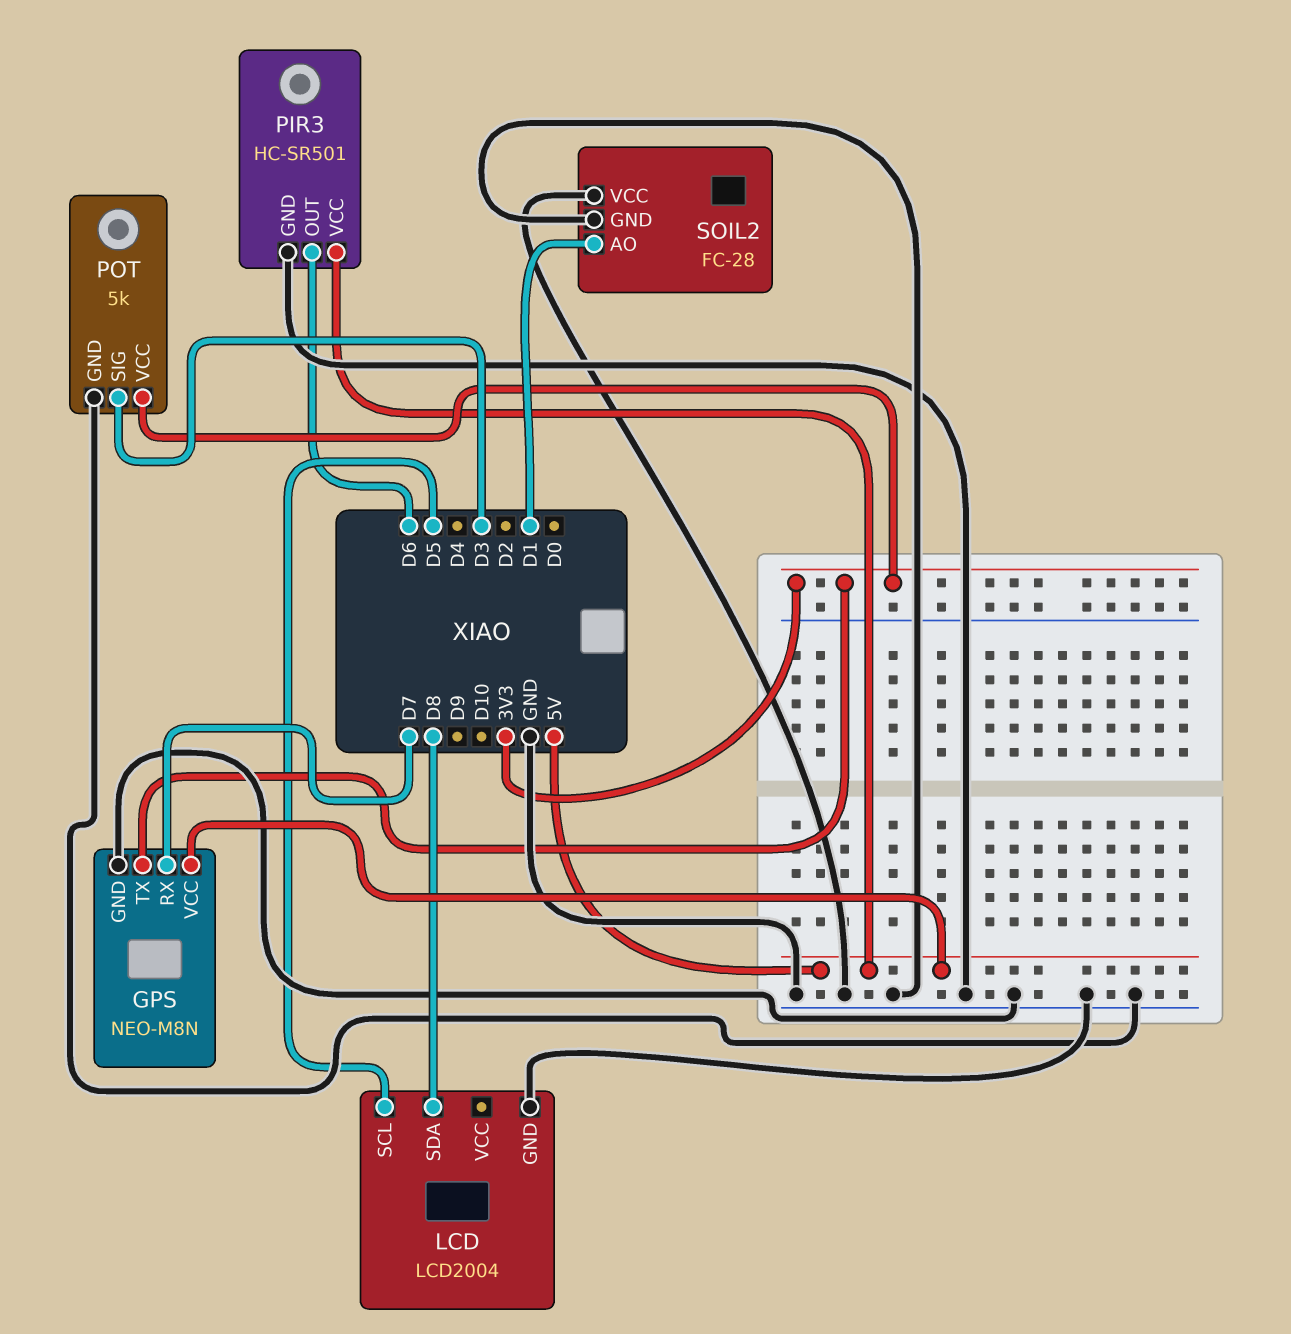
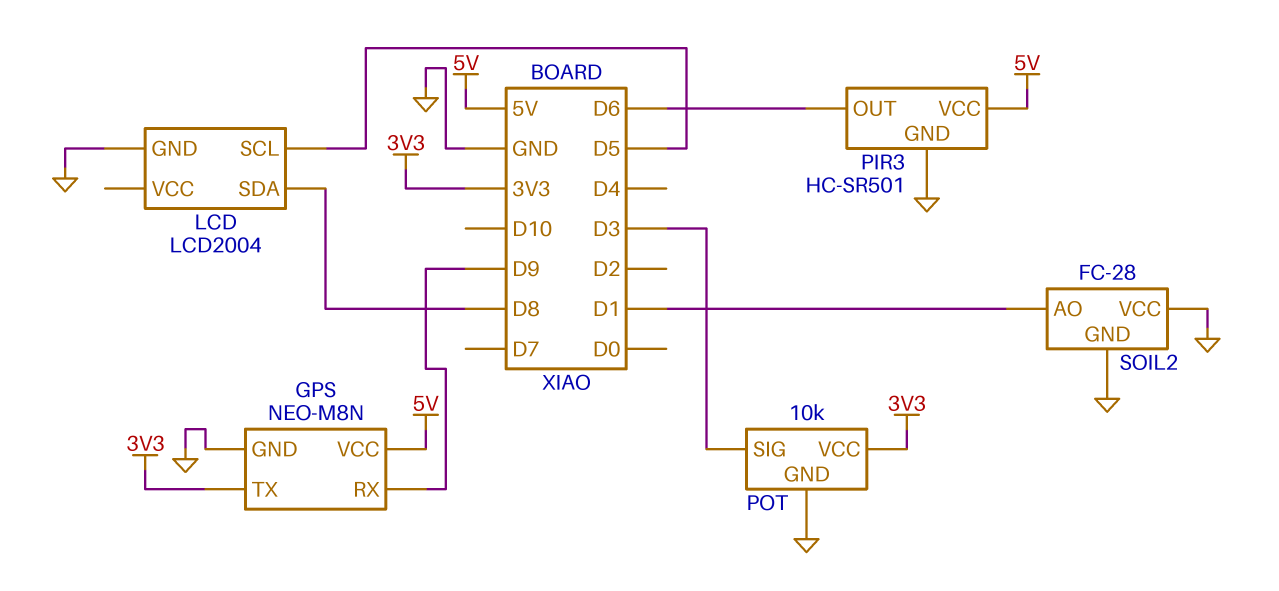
GPS pin RX: D7 -> D9
POT: 5k -> 10k

